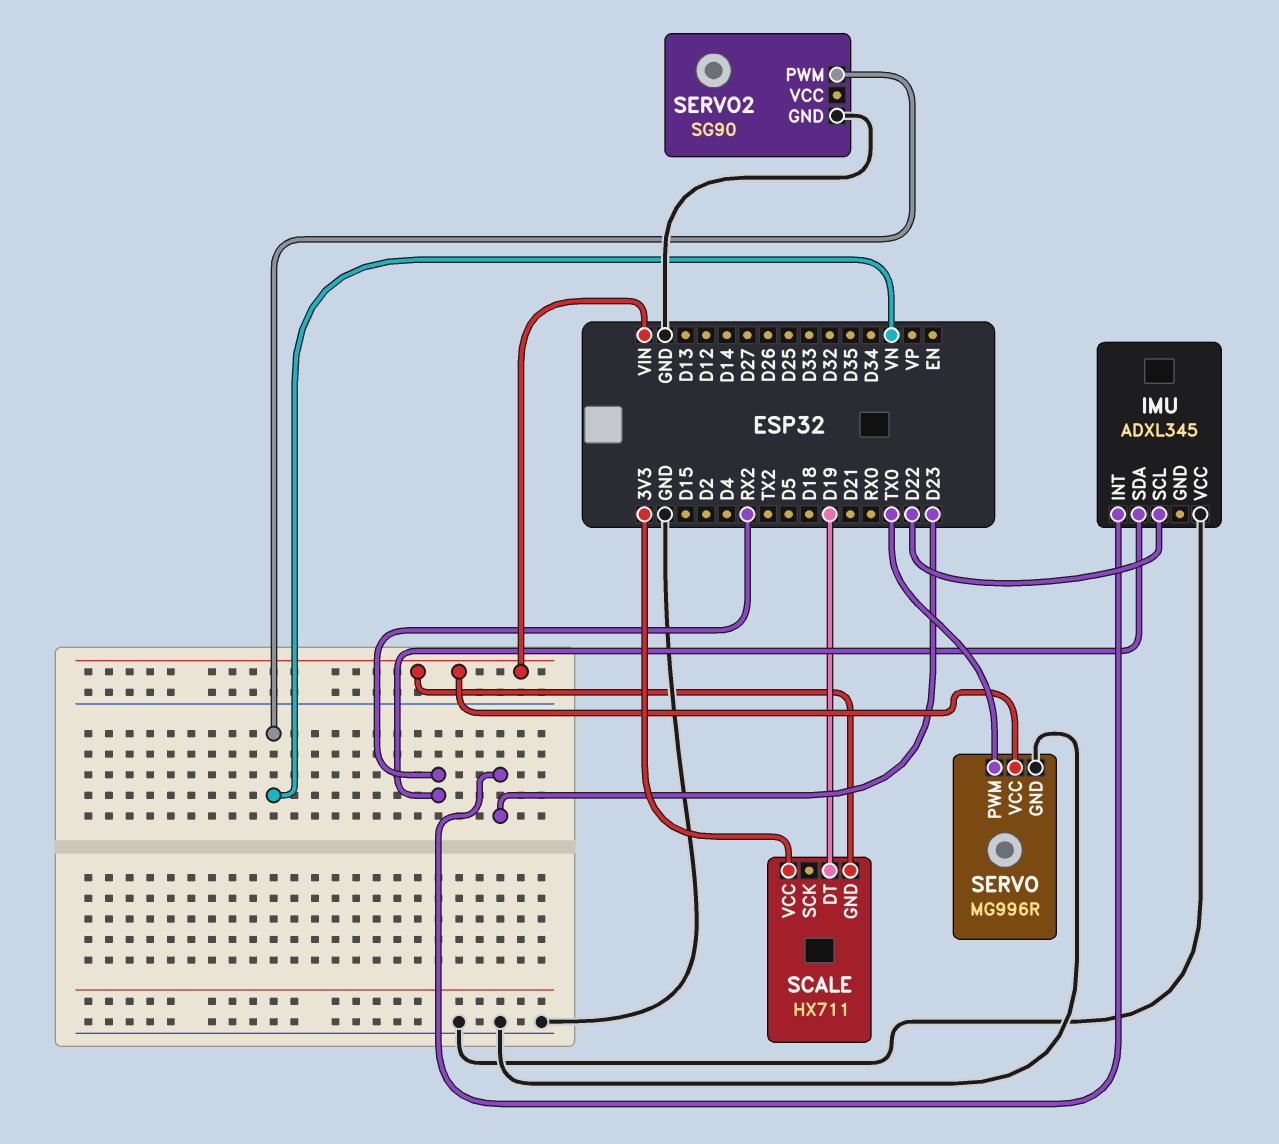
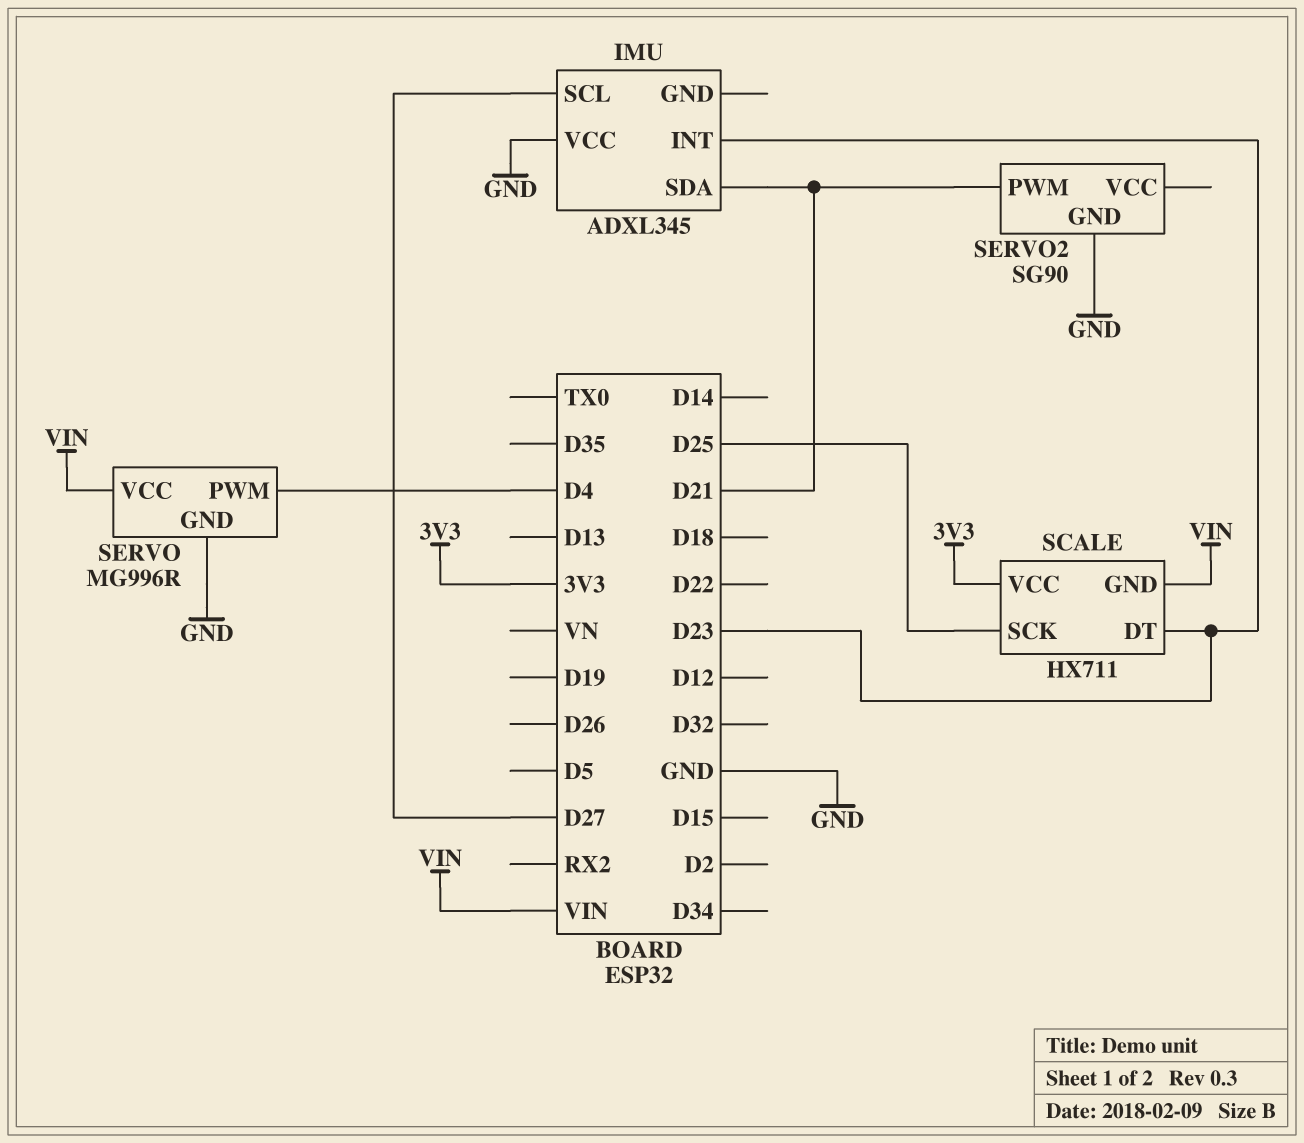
IMU pin SCL: D22 -> D27
IMU pin SDA: RX2 -> D21
SCALE pin DT: D19 -> D23
SCALE pin SCK: none -> D25
SERVO pin PWM: TX0 -> D4
SERVO2 pin PWM: VN -> D21

